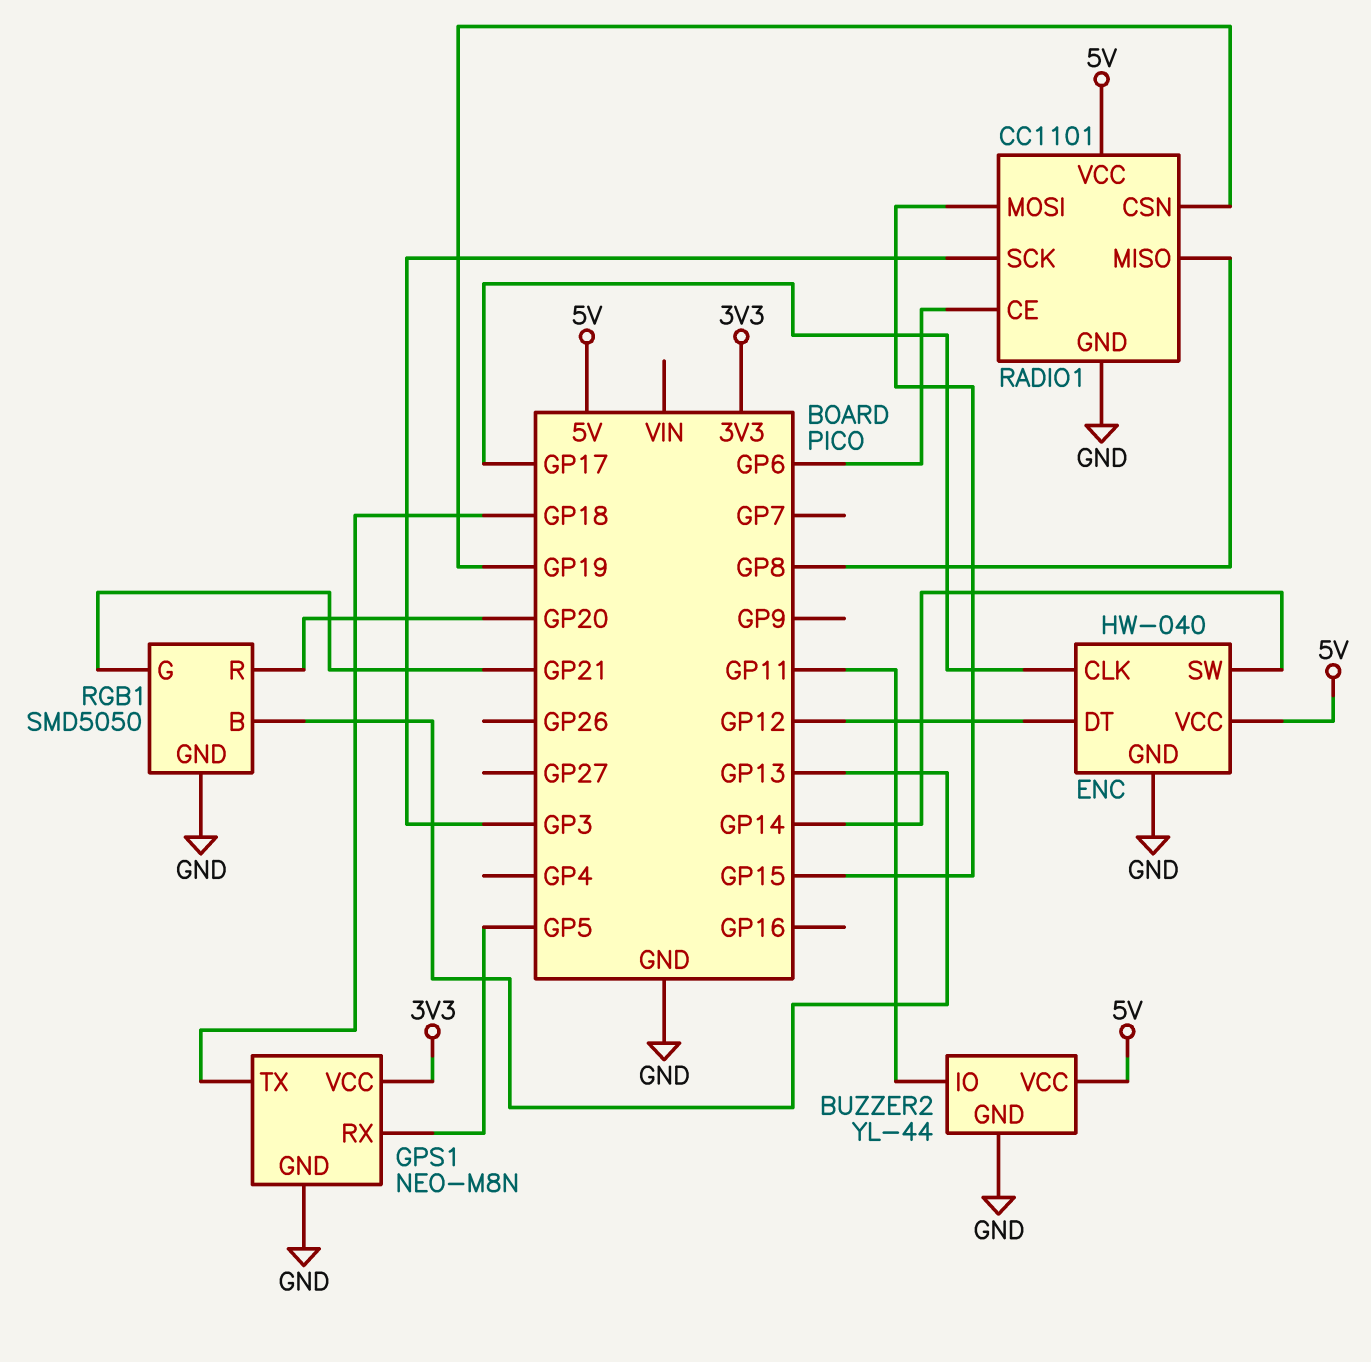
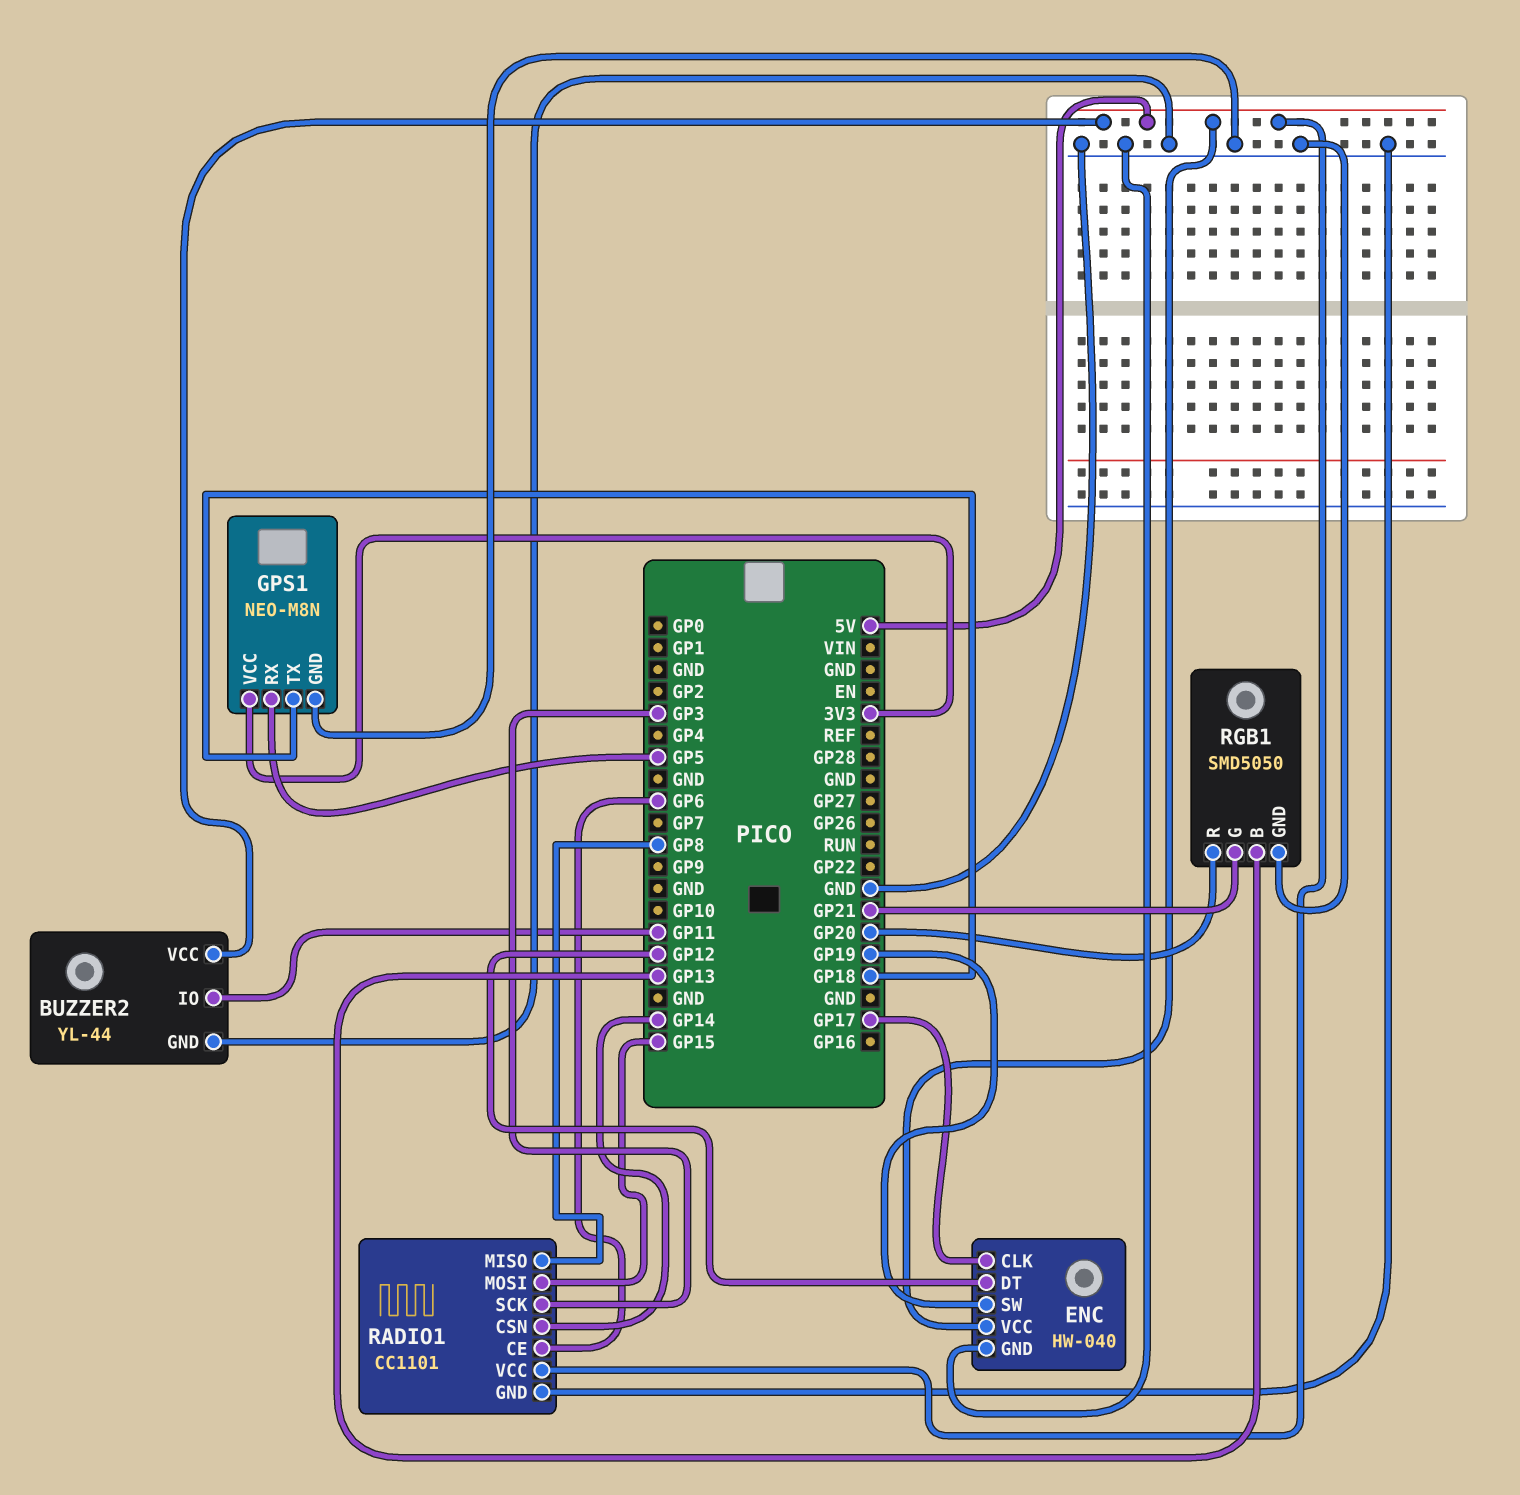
ENC pin SW: GP14 -> GP19
RADIO1 pin CSN: GP19 -> GP14

